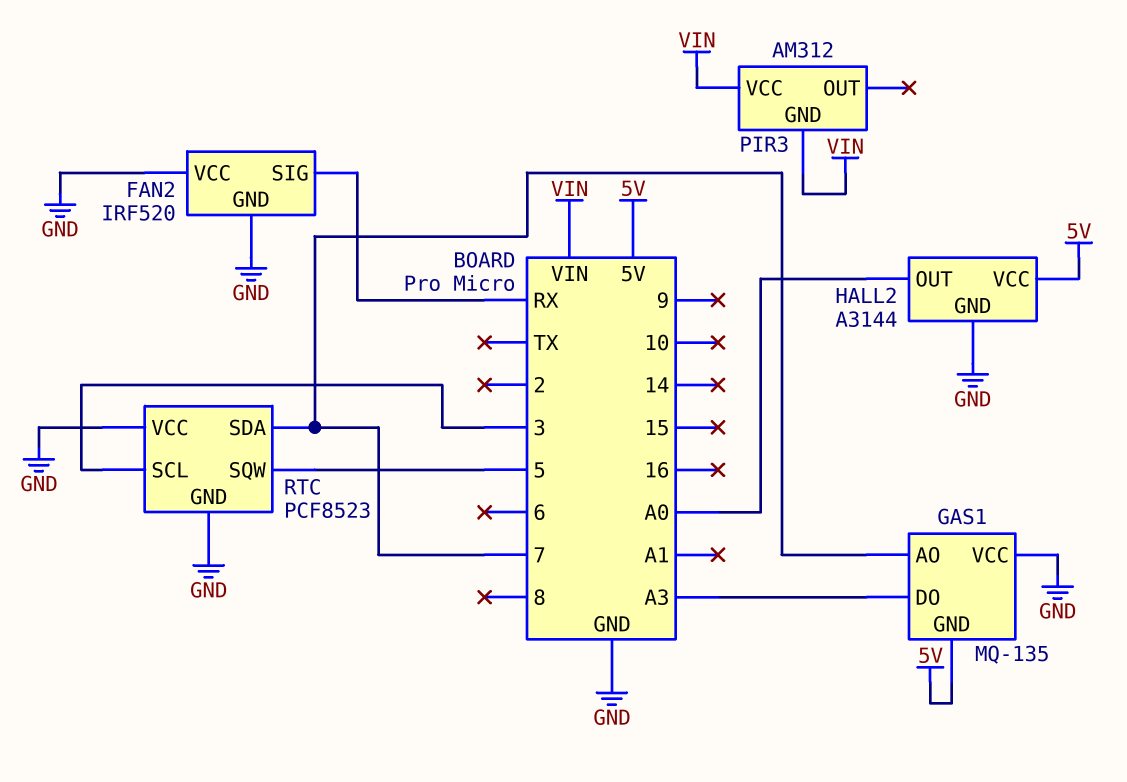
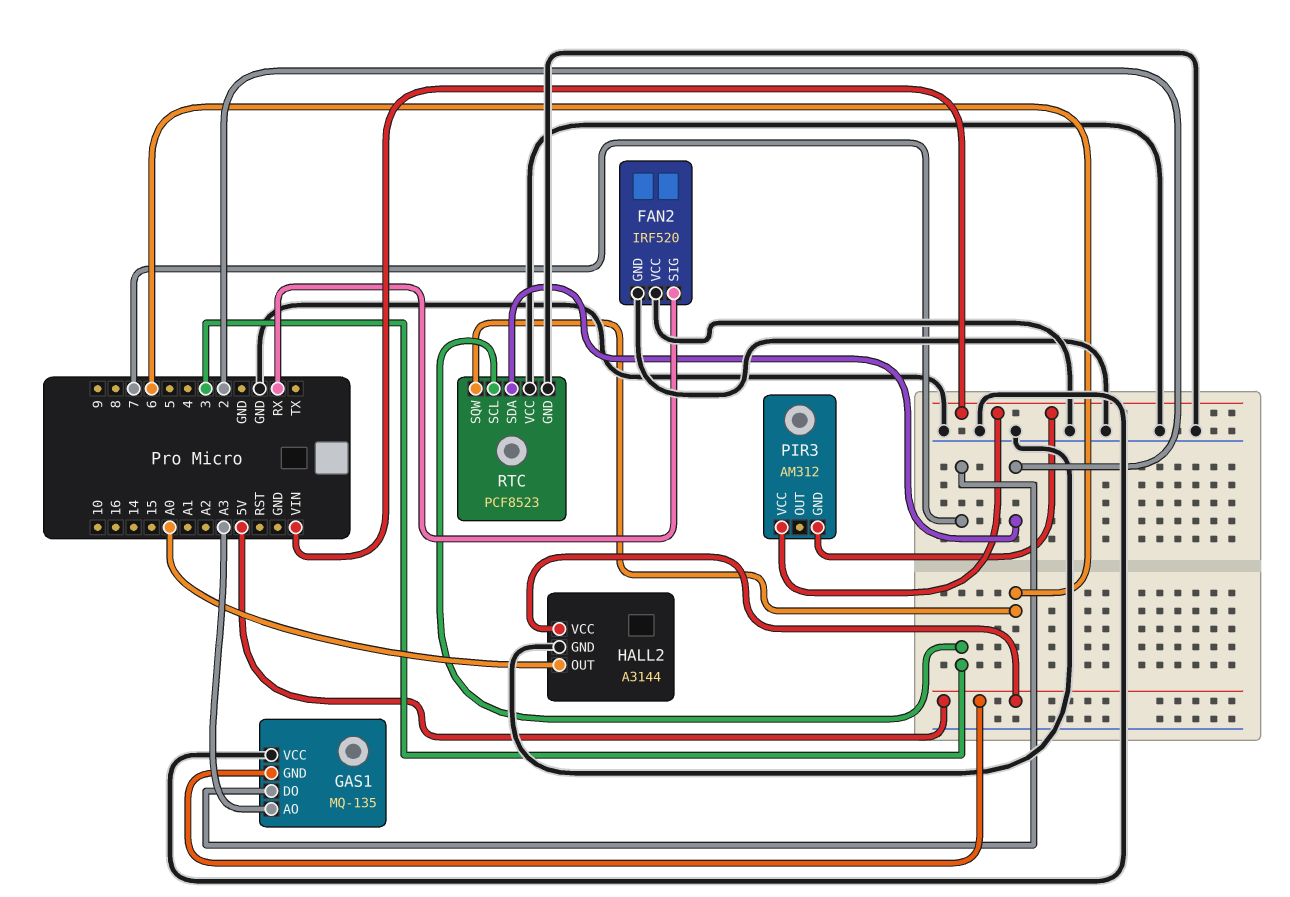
GAS1 pin AO: 7 -> A3
GAS1 pin DO: A3 -> 7
RTC pin SDA: 7 -> 2
RTC pin SQW: 5 -> 6

